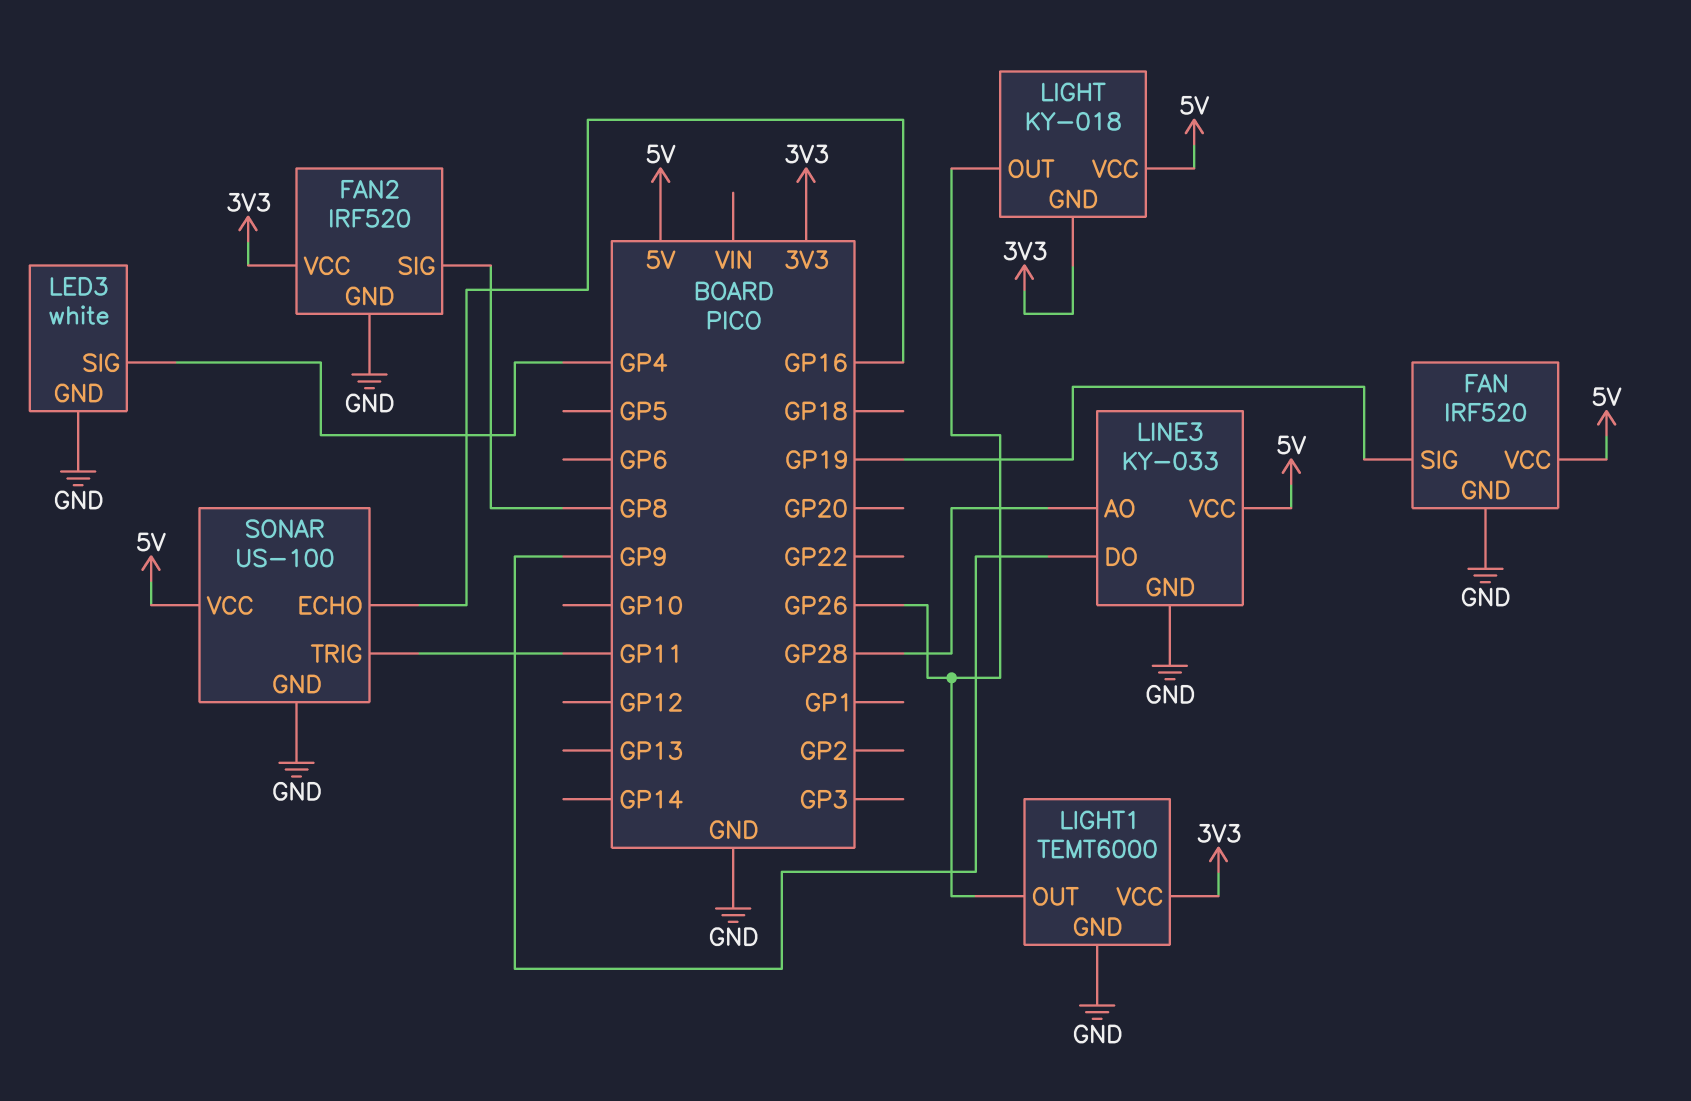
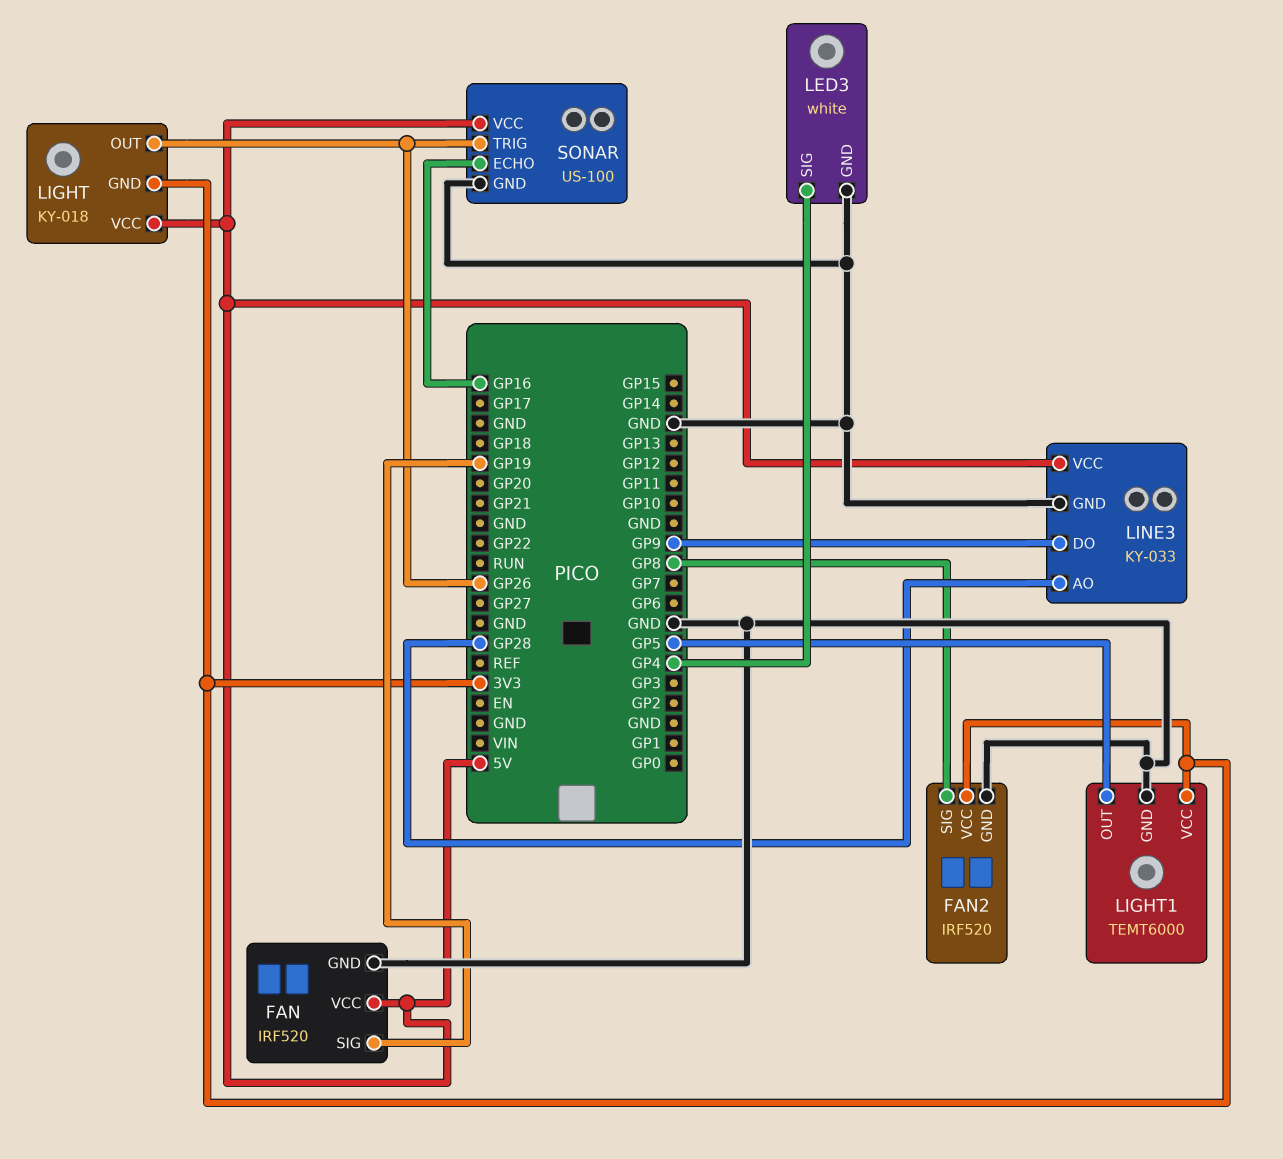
LIGHT1 pin OUT: GP26 -> GP5
SONAR pin TRIG: GP11 -> GP26

